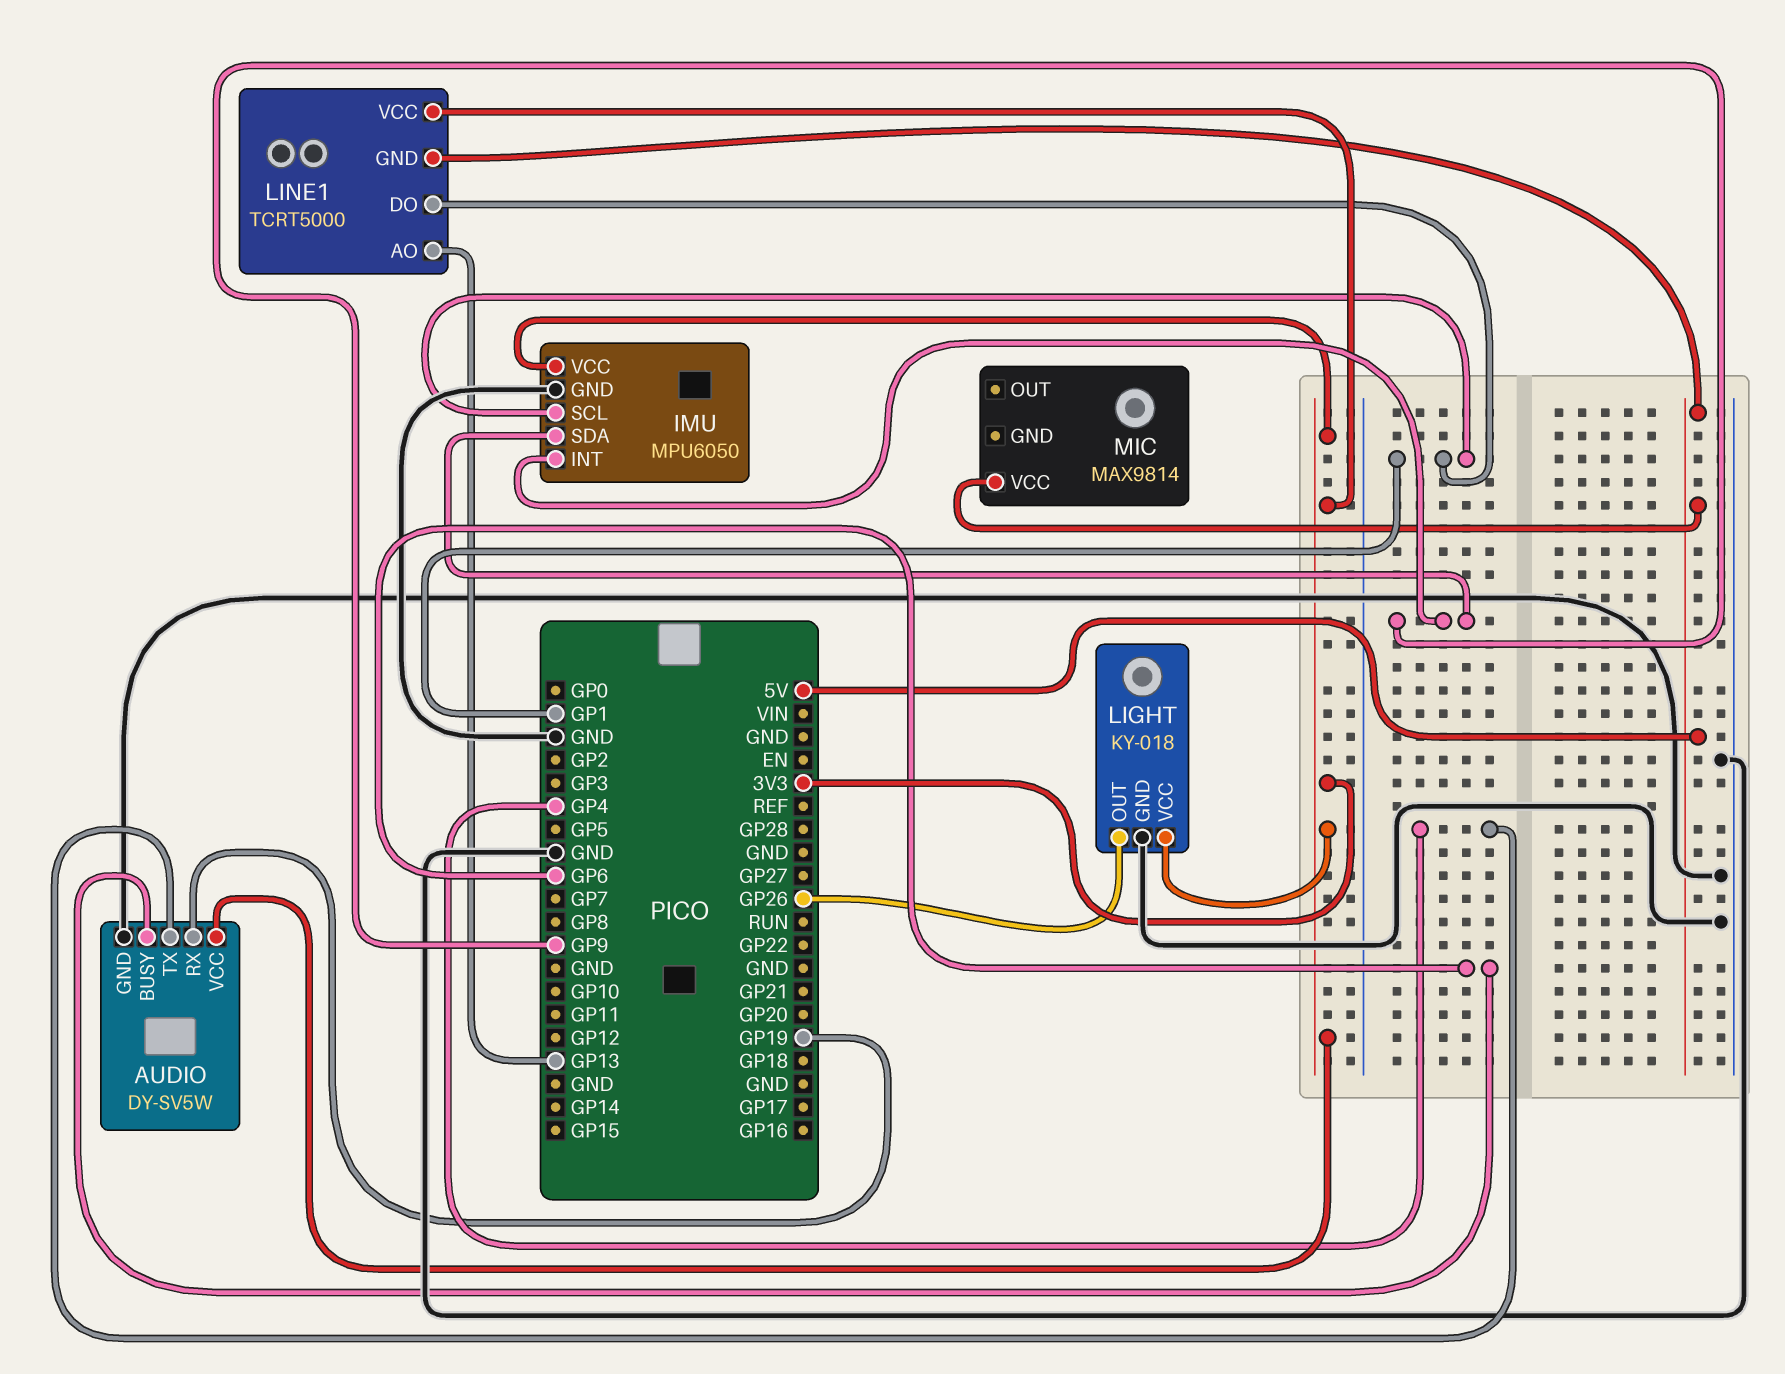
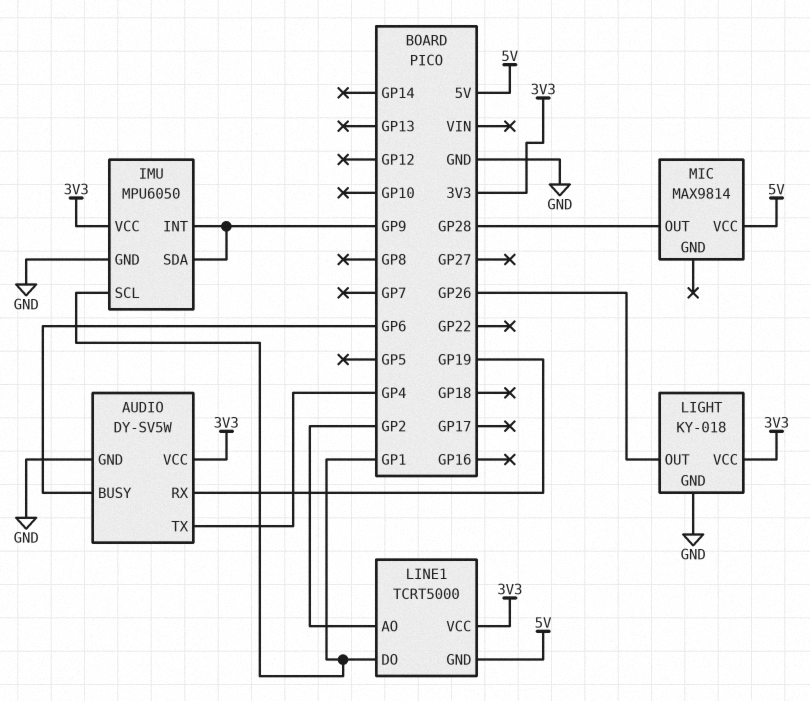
LINE1 pin AO: GP13 -> GP2
MIC pin OUT: none -> GP28

